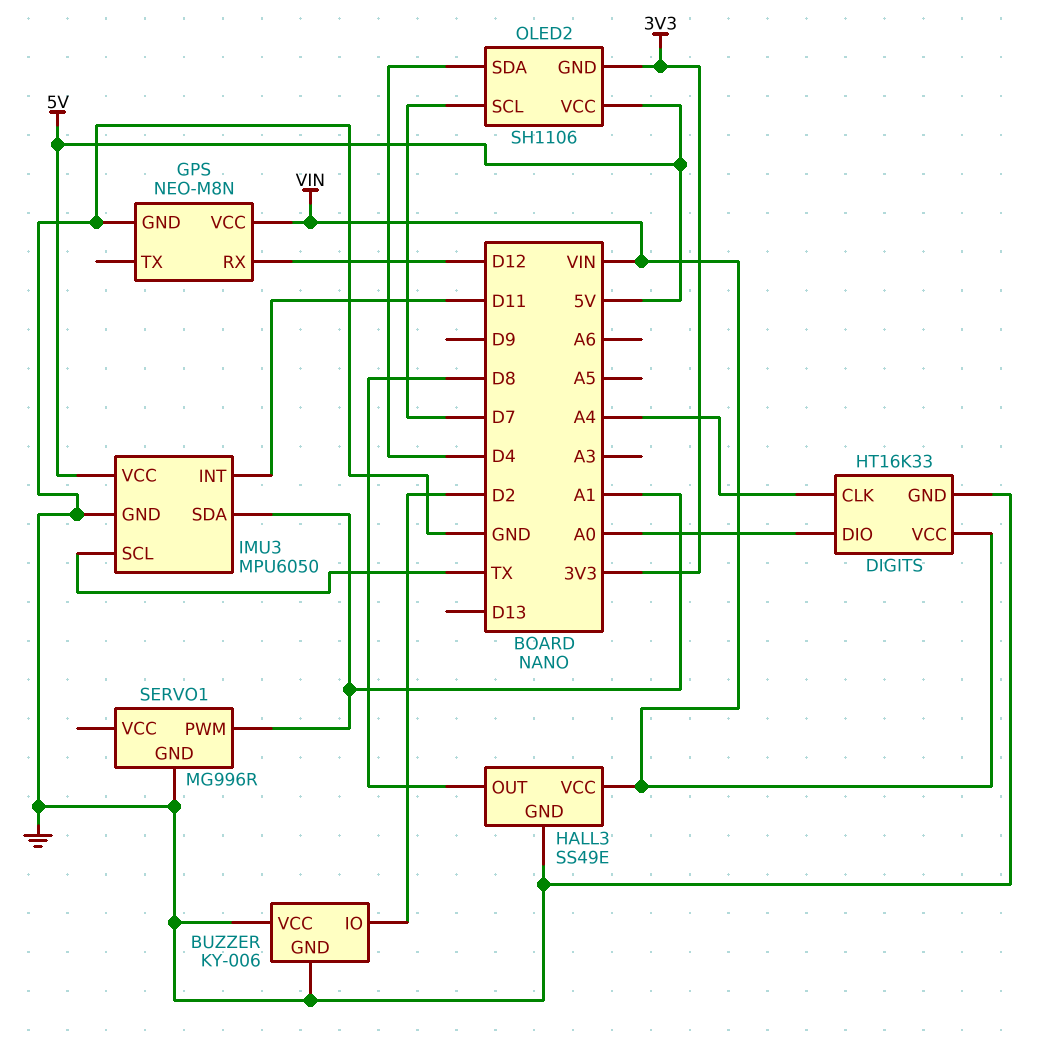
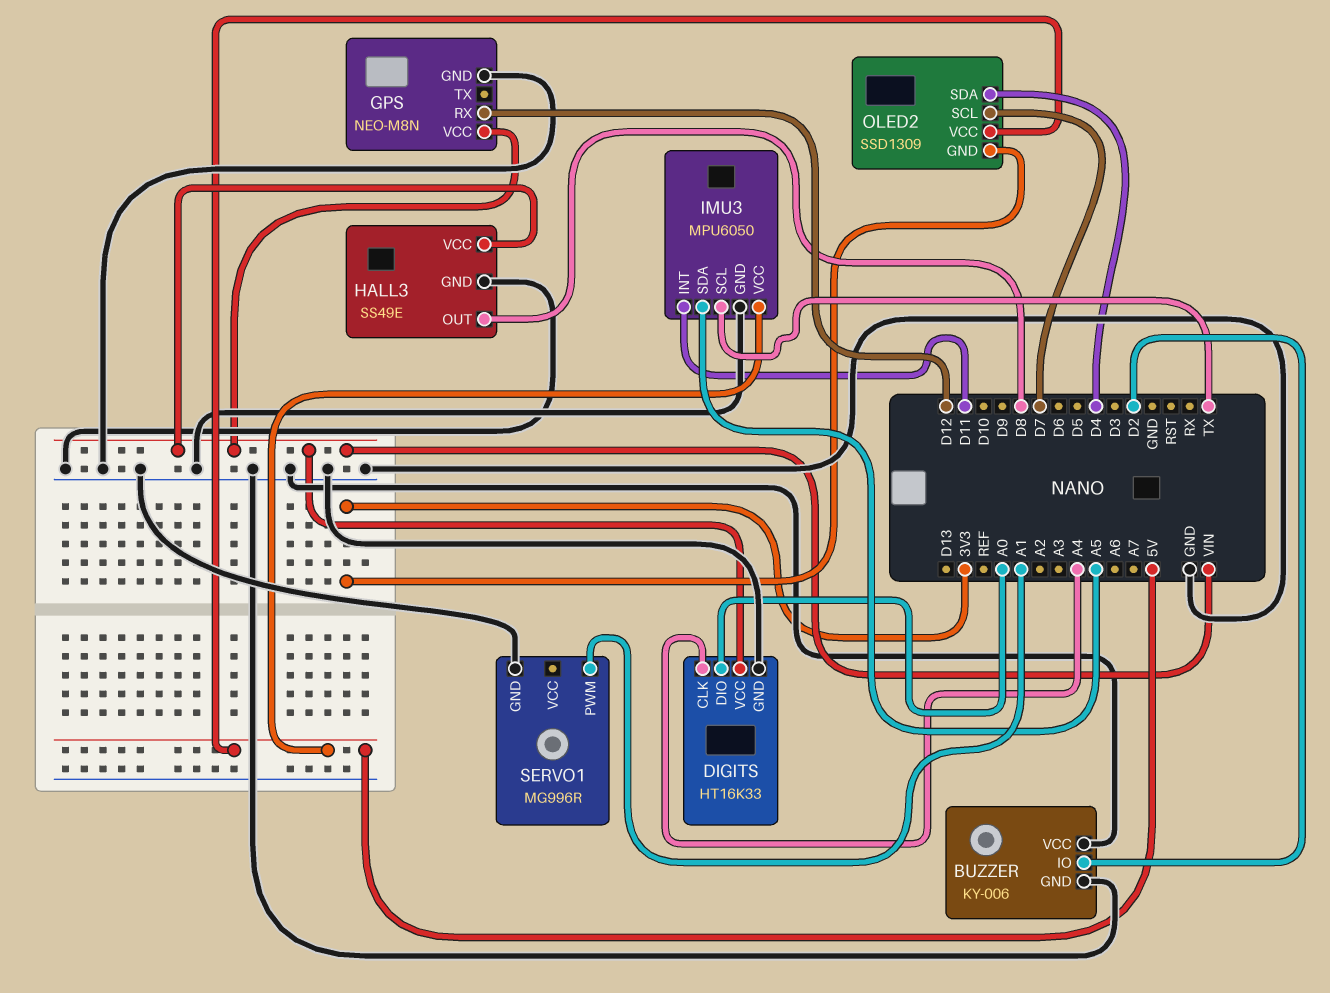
IMU3 pin SDA: A1 -> A5
OLED2: SH1106 -> SSD1309

